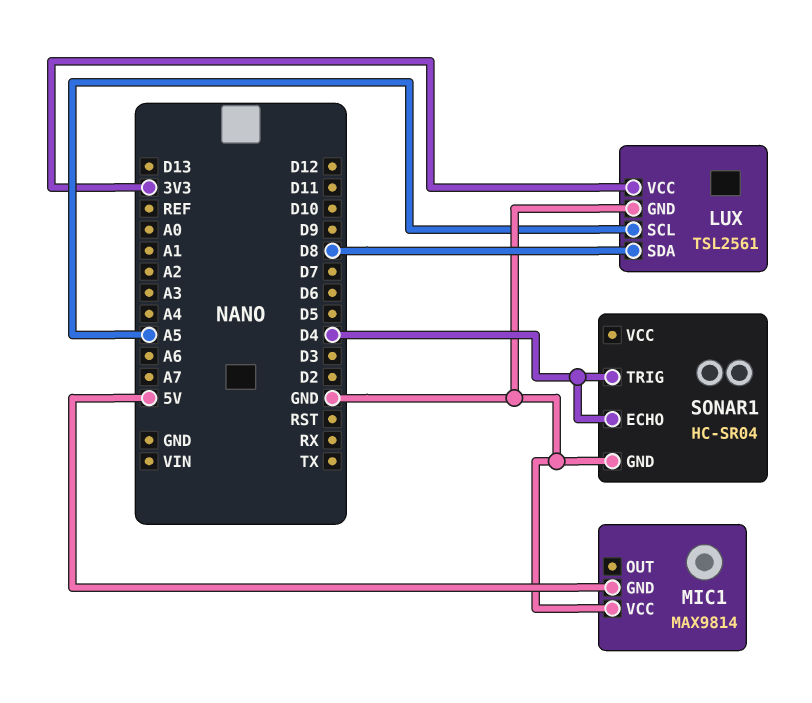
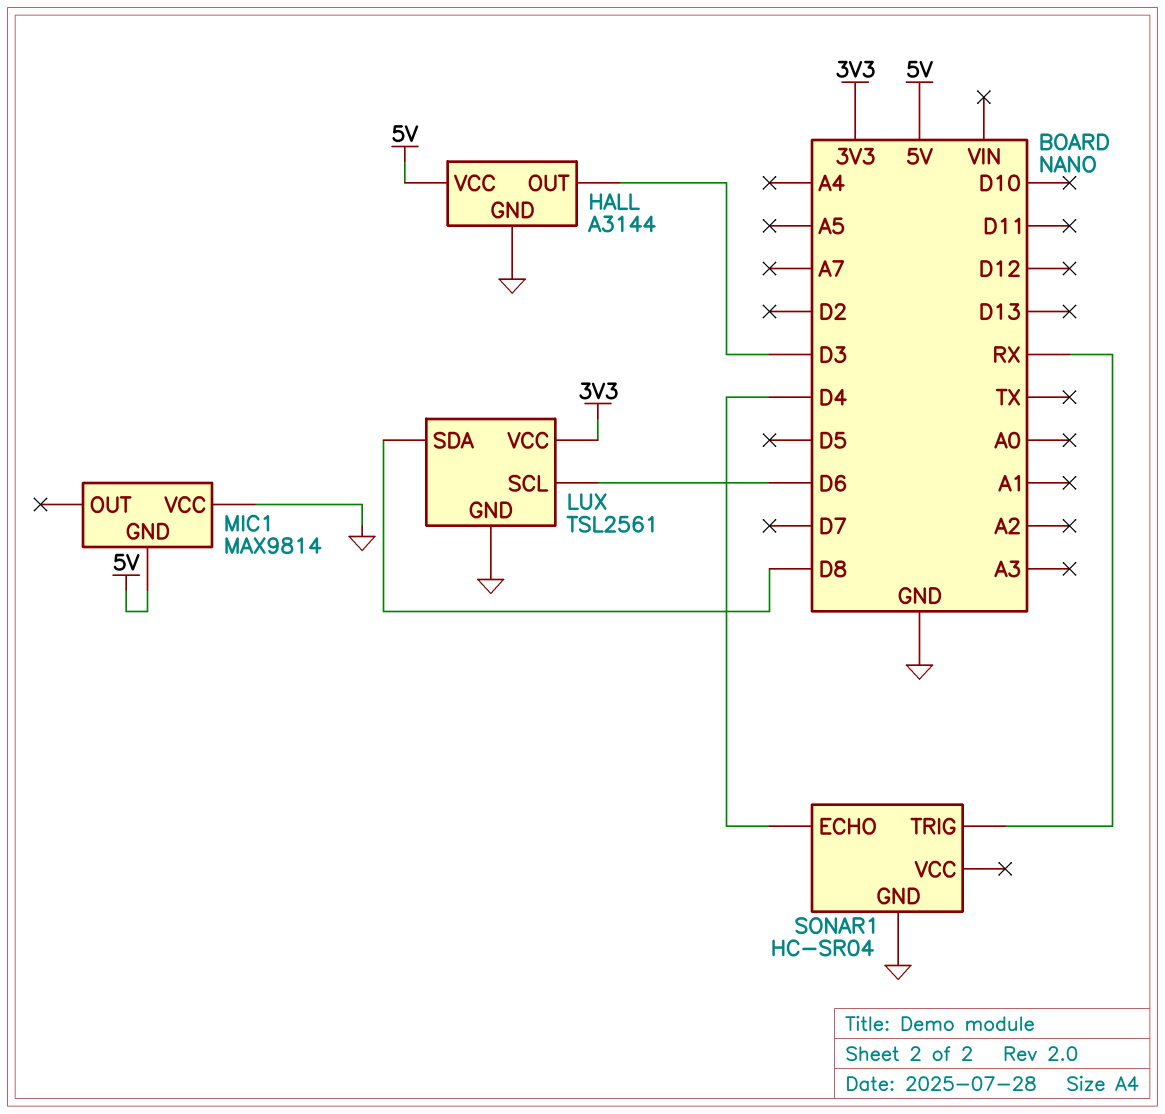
HALL: none -> A3144
HALL pin GND: none -> GND
HALL pin OUT: none -> D3
HALL pin VCC: none -> 5V
LUX pin SCL: A5 -> D6
SONAR1 pin TRIG: D4 -> RX

